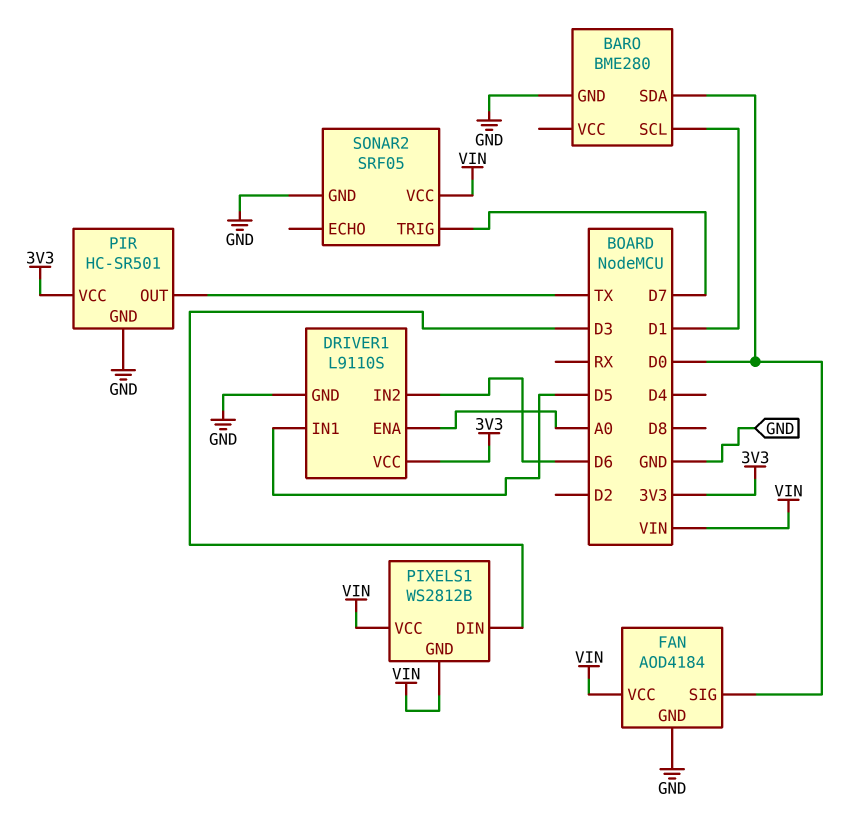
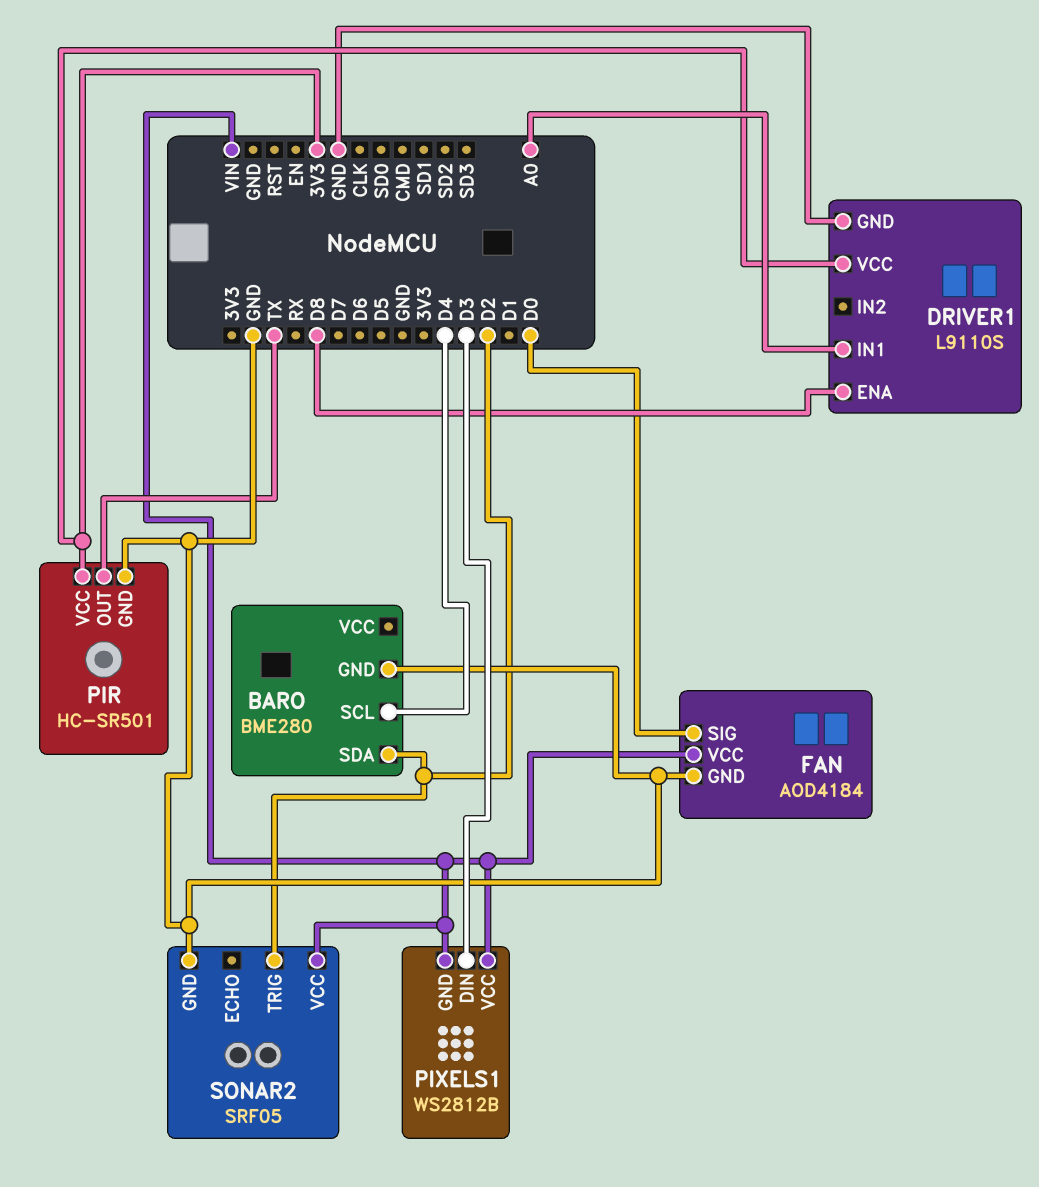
BARO pin SCL: D1 -> D4
BARO pin SDA: D0 -> D2
DRIVER1 pin ENA: A0 -> D8
DRIVER1 pin IN1: D5 -> A0
DRIVER1 pin IN2: D6 -> none
SONAR2 pin TRIG: D7 -> D2

